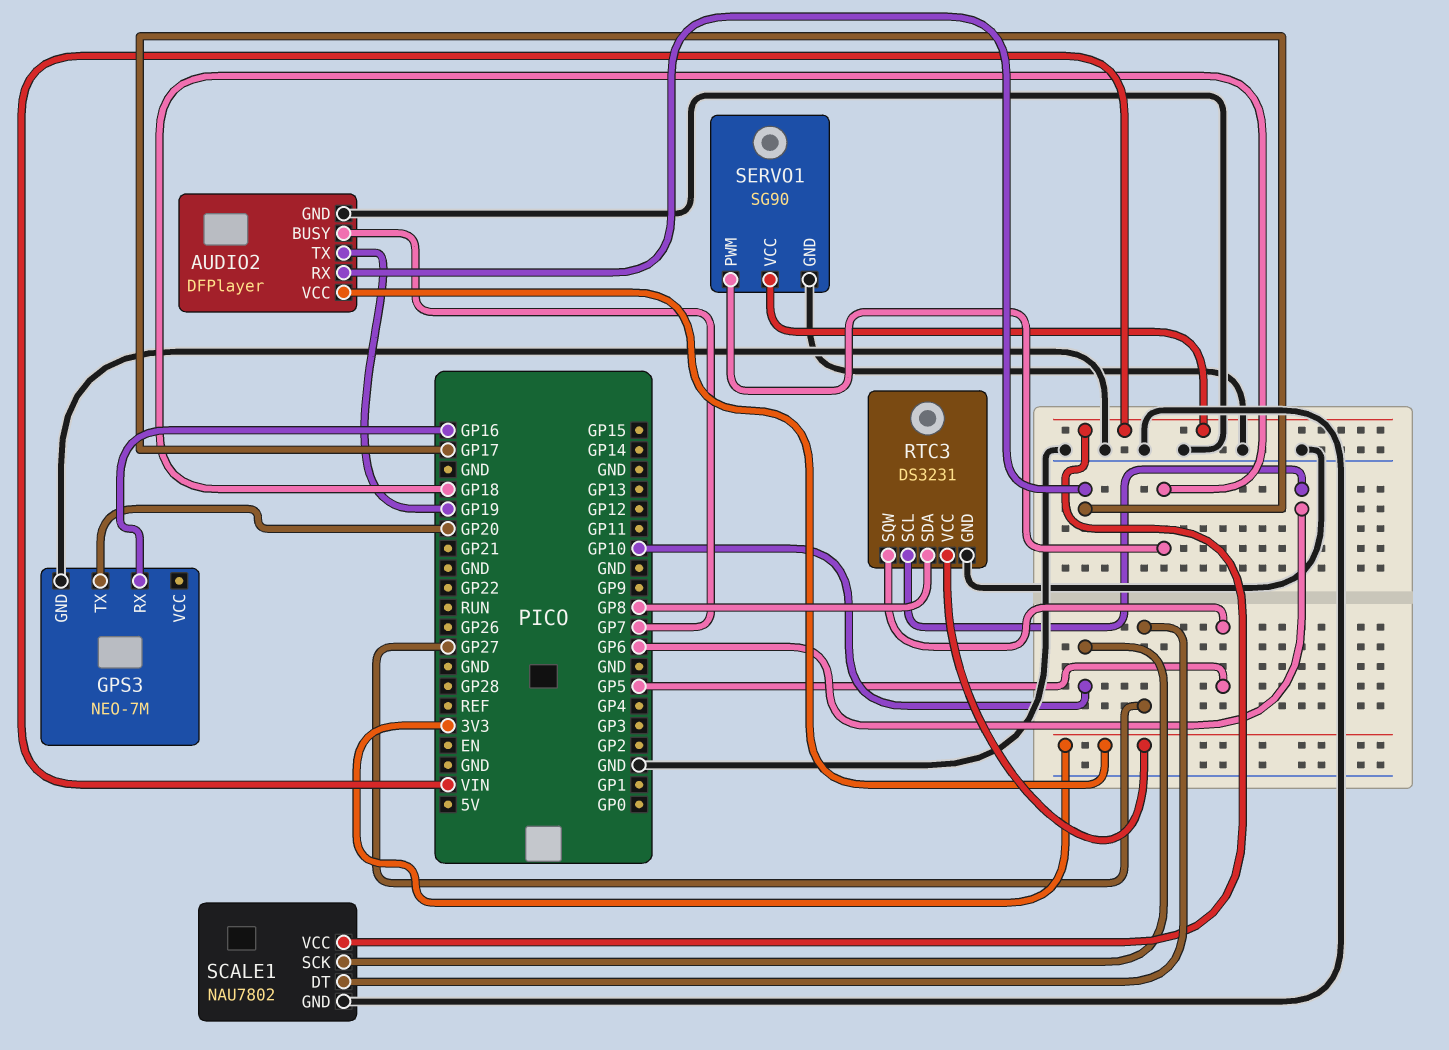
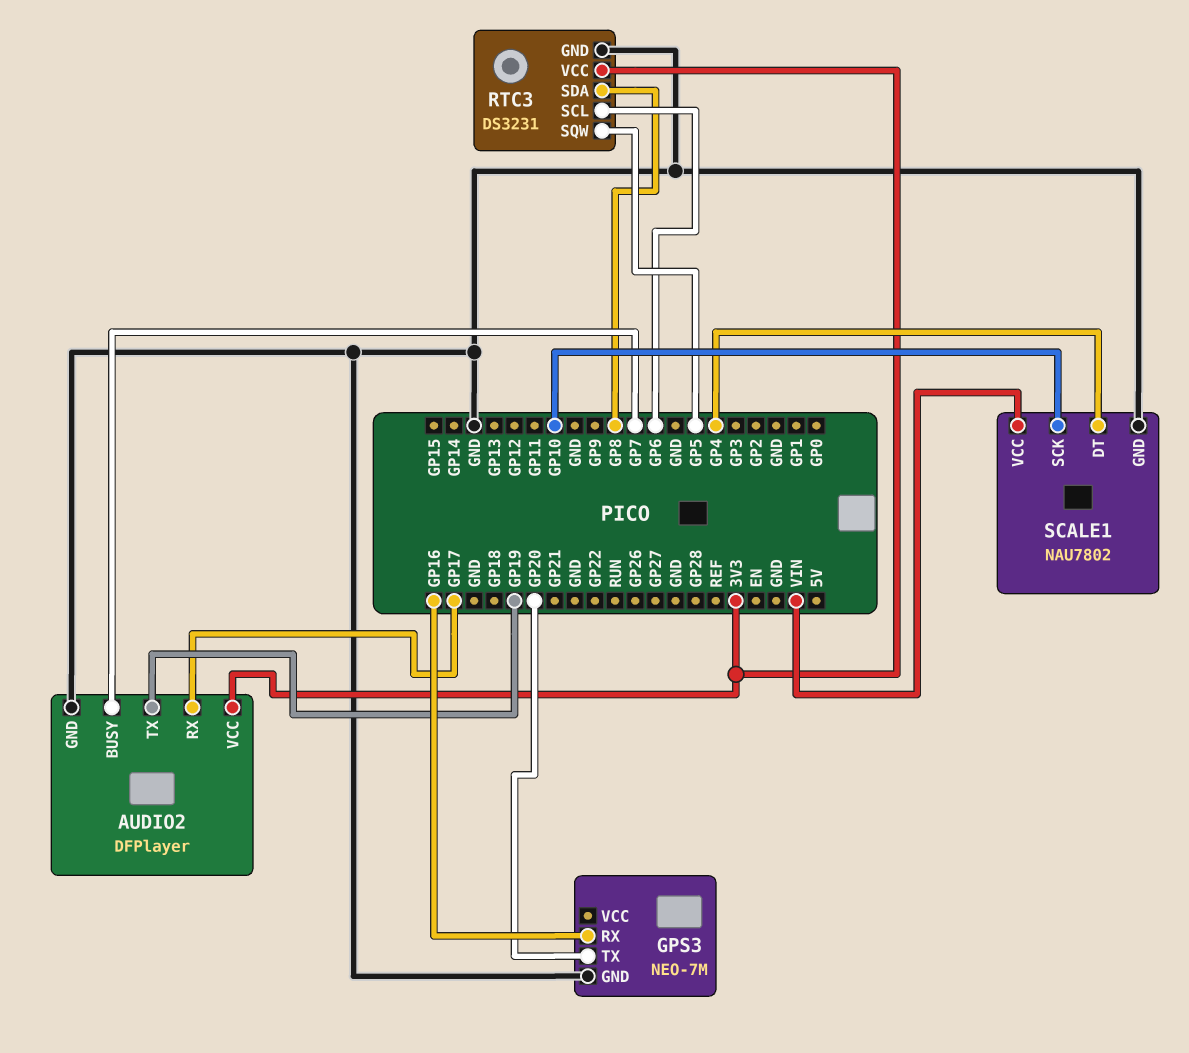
SCALE1 pin DT: GP27 -> GP4
SERVO1: SG90 -> none
SERVO1 pin GND: GND -> none
SERVO1 pin PWM: GP18 -> none
SERVO1 pin VCC: VIN -> none

